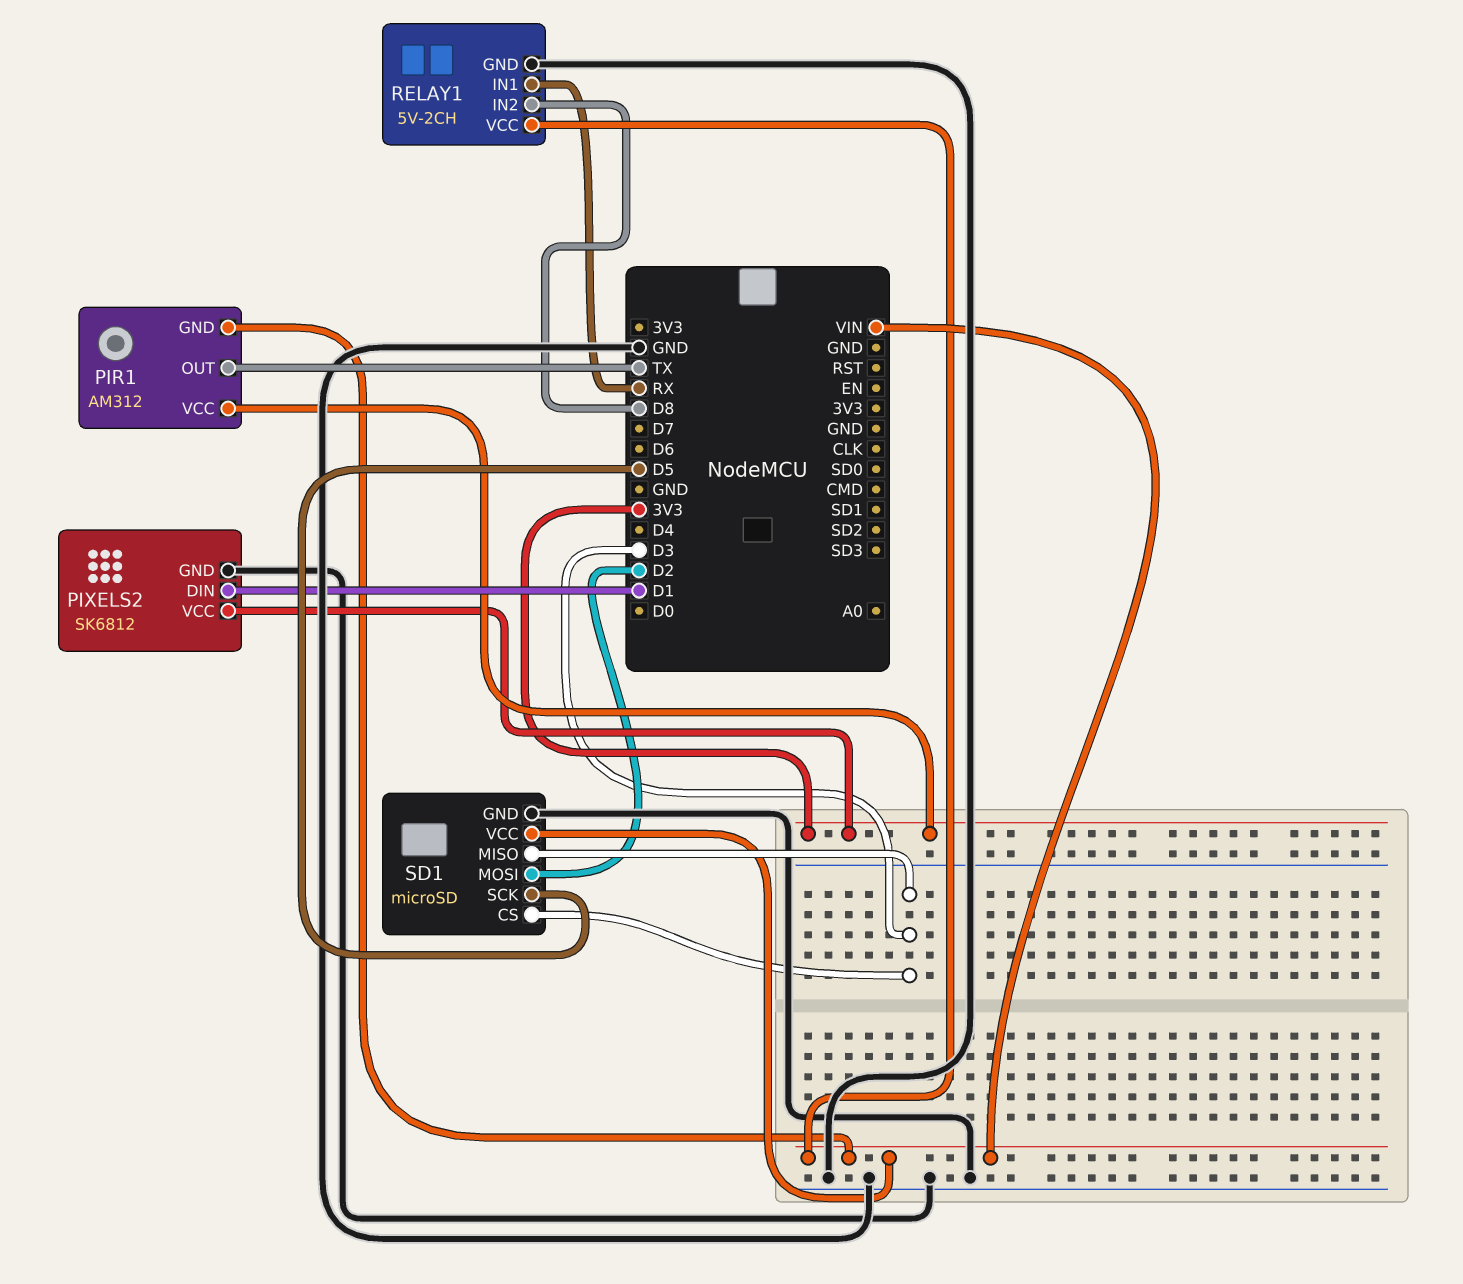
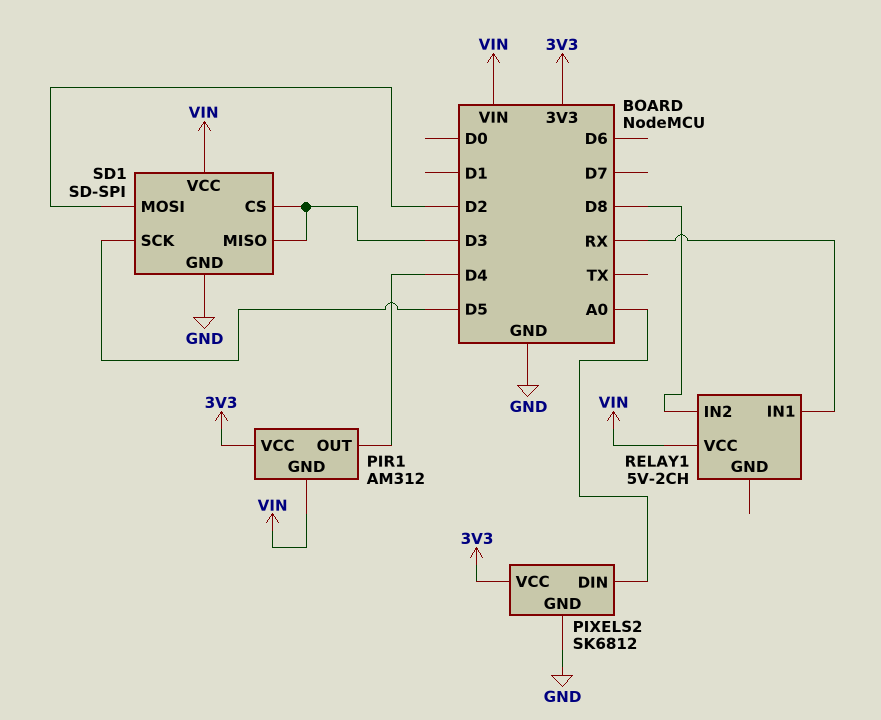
PIR1 pin OUT: TX -> D4
PIXELS2 pin DIN: D1 -> A0
RELAY1 pin GND: GND -> none
SD1: microSD -> SD-SPI

